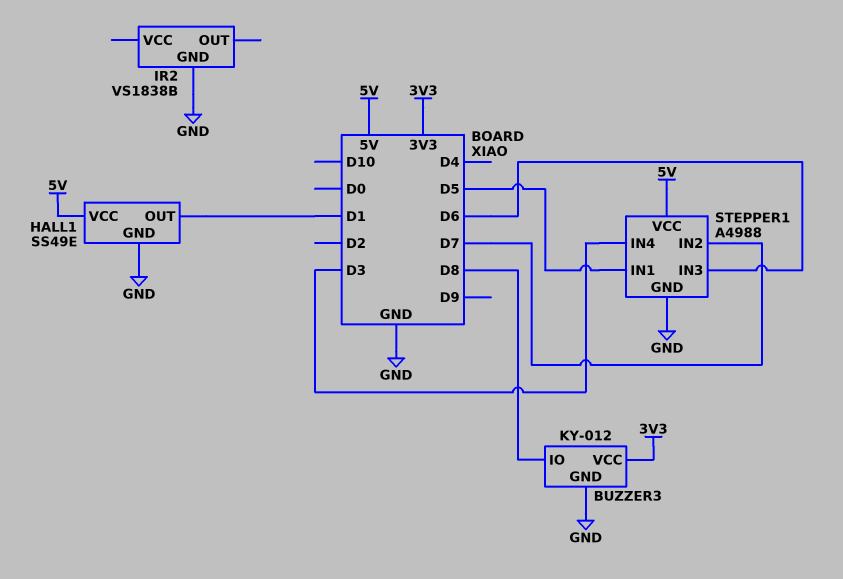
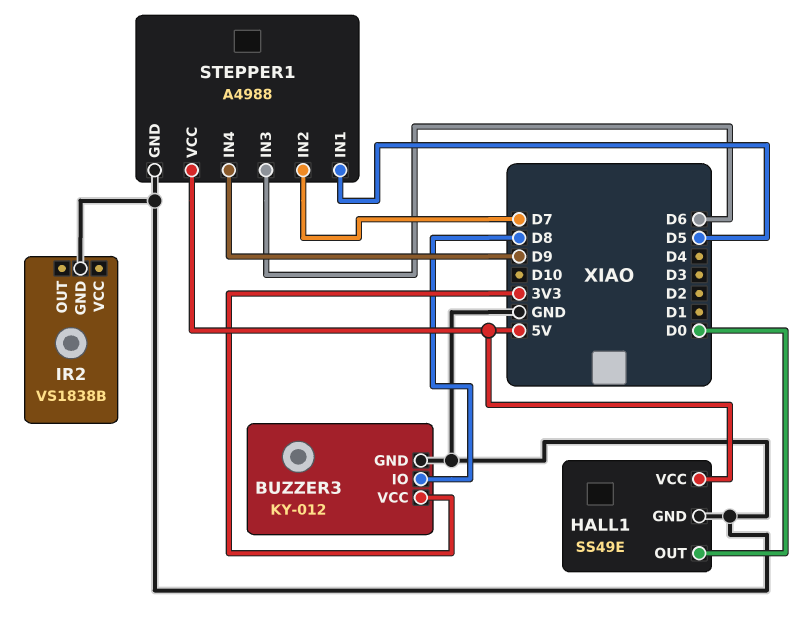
HALL1 pin OUT: D1 -> D0
STEPPER1 pin IN4: D3 -> D9

